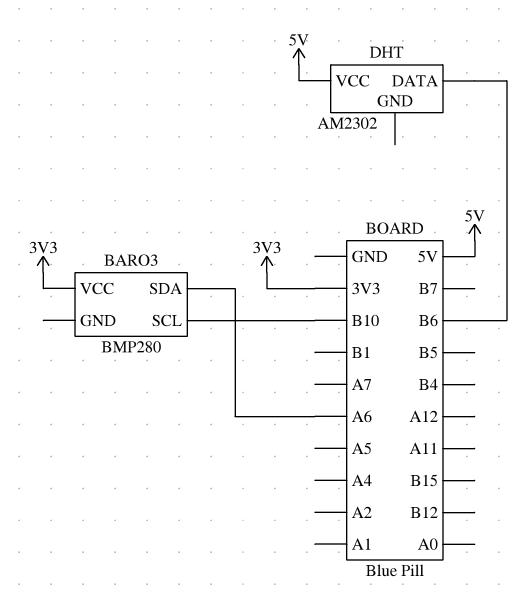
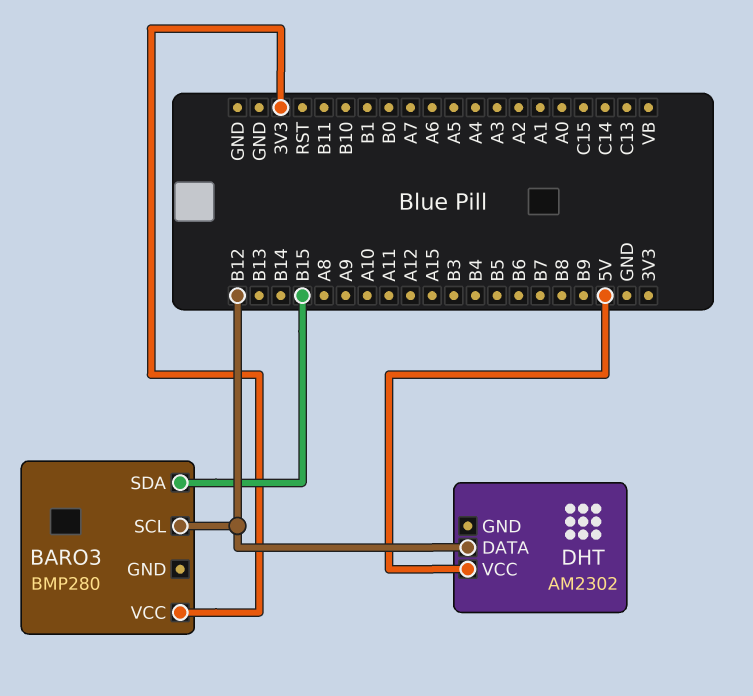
BARO3 pin SCL: B10 -> B12
BARO3 pin SDA: A6 -> B15
DHT pin DATA: B6 -> B12

